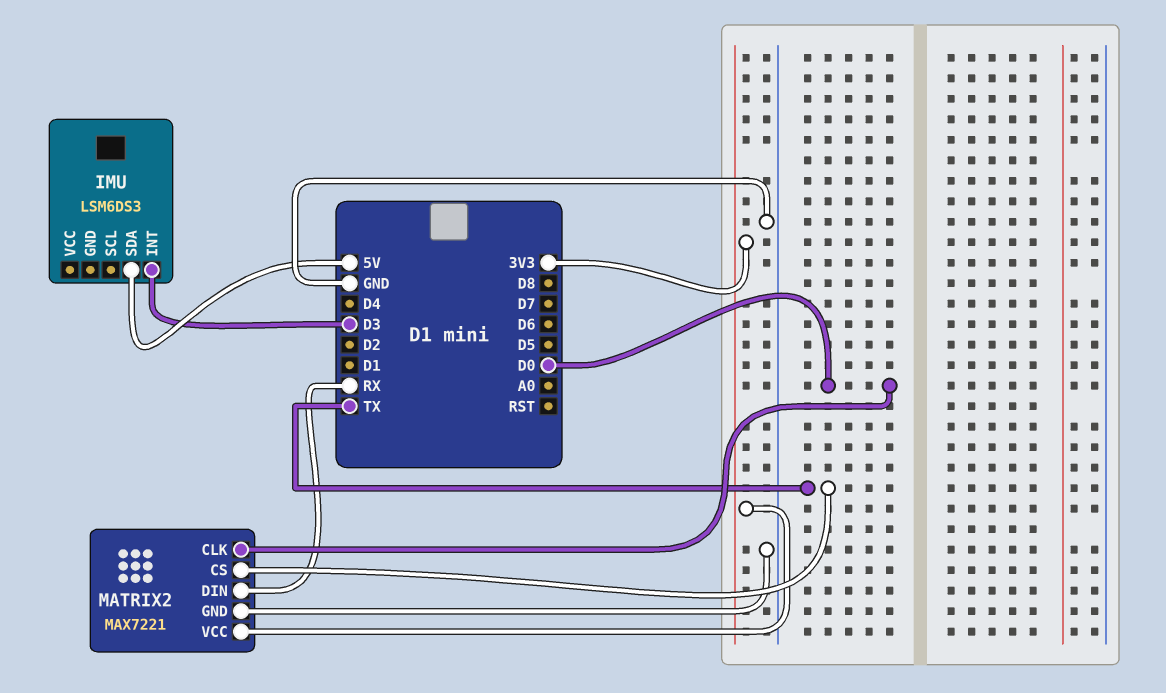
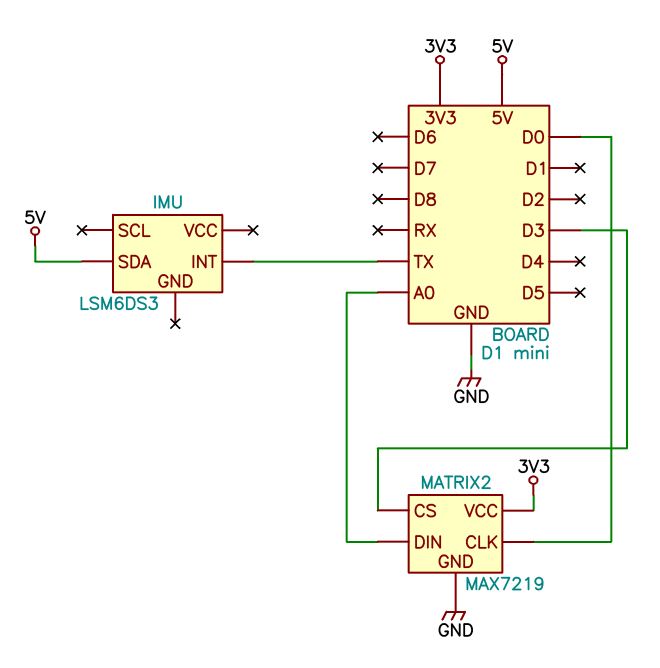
IMU pin INT: D3 -> TX
MATRIX2: MAX7221 -> MAX7219
MATRIX2 pin CS: TX -> D3
MATRIX2 pin DIN: RX -> A0

